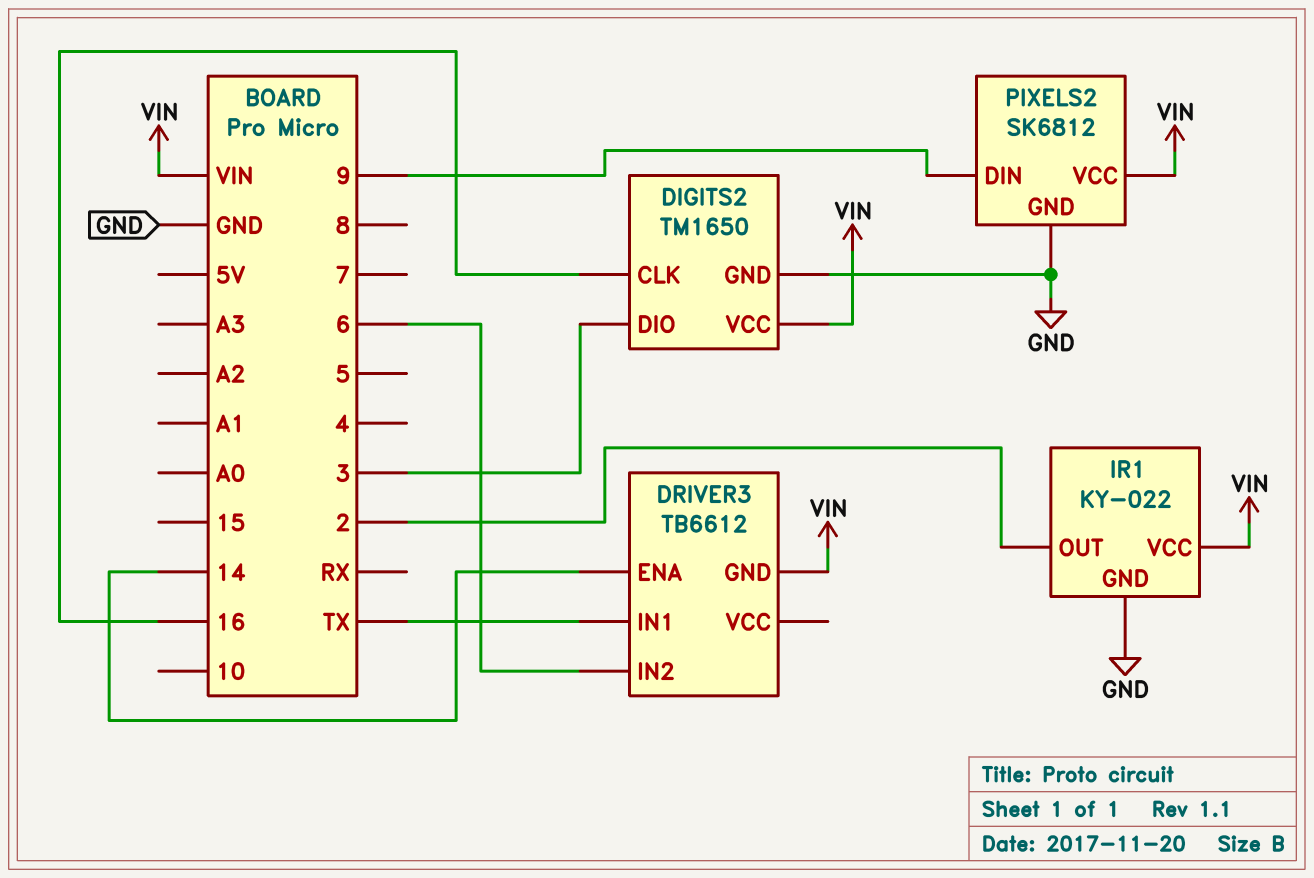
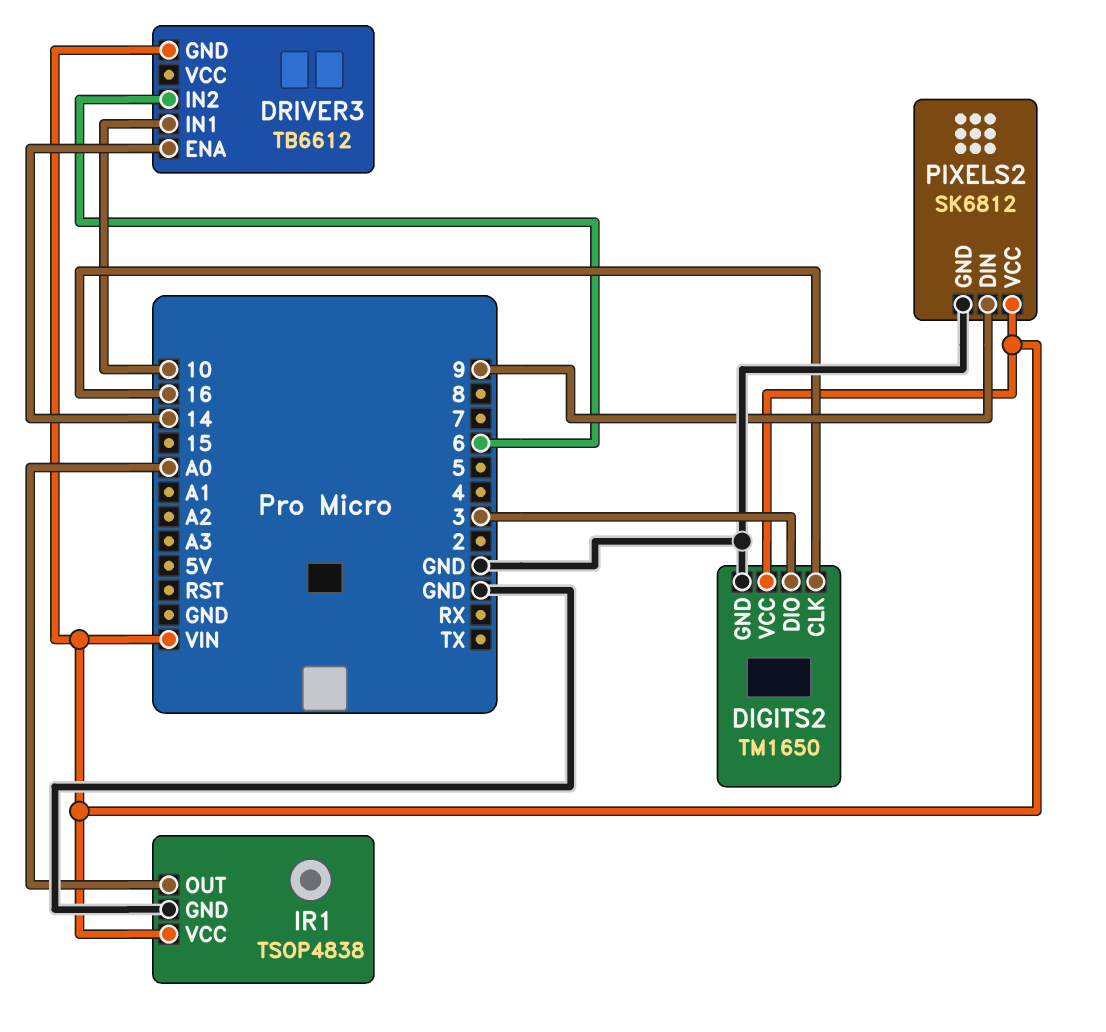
DRIVER3 pin IN1: TX -> 10
IR1: KY-022 -> TSOP4838
IR1 pin OUT: 2 -> A0

